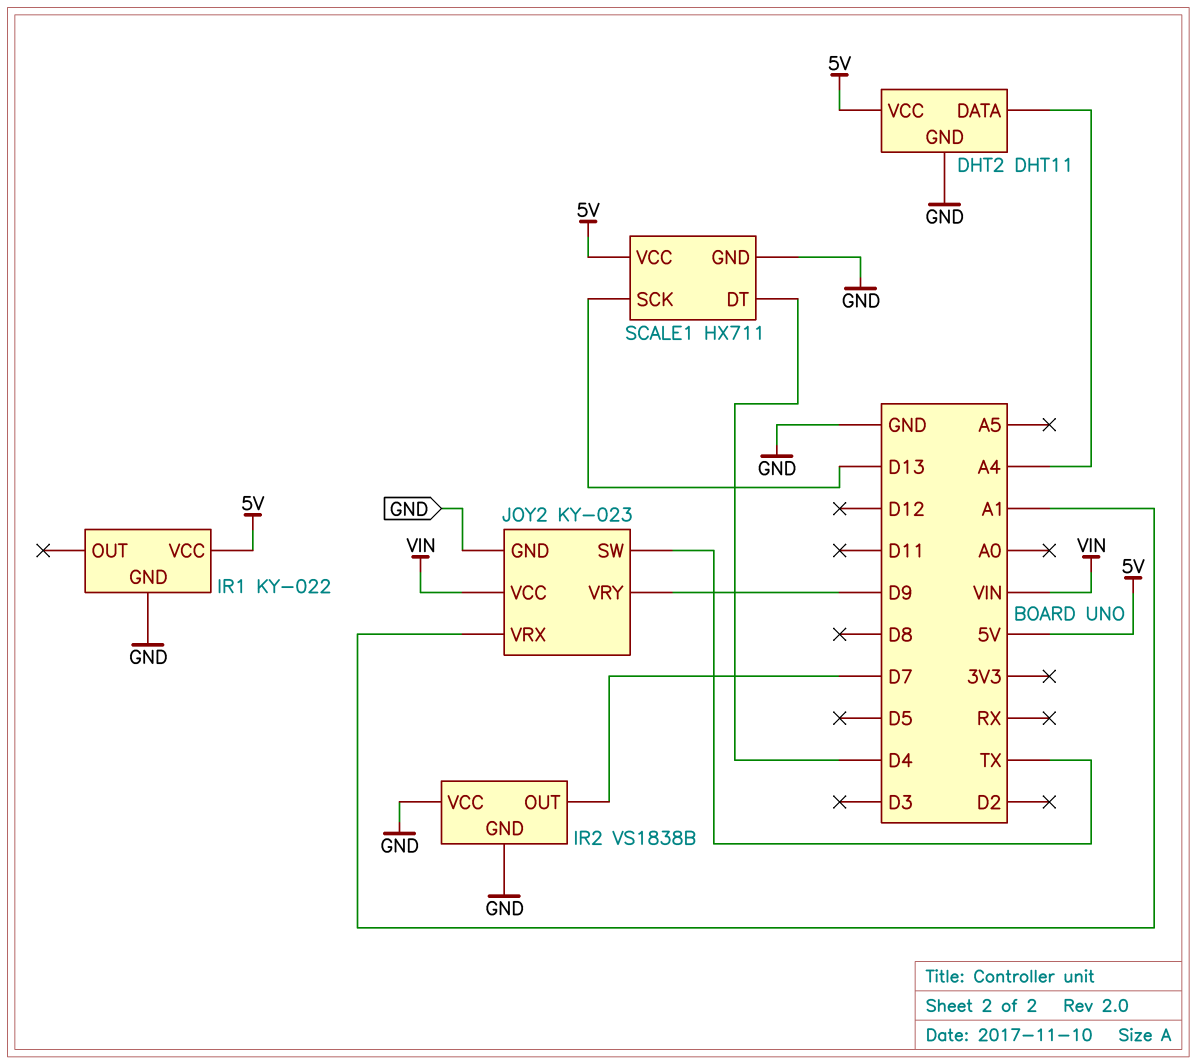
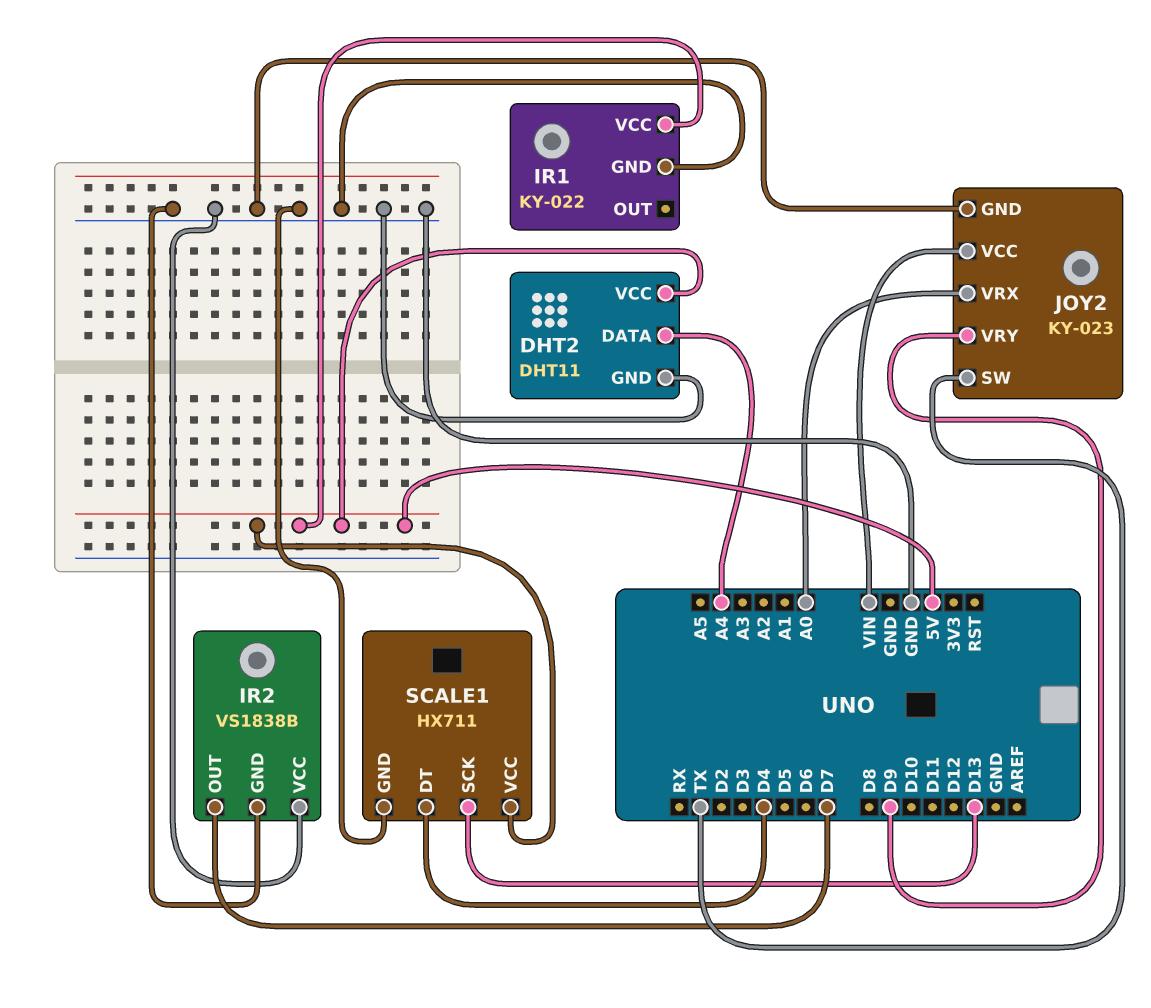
JOY2 pin VRX: A1 -> A0

